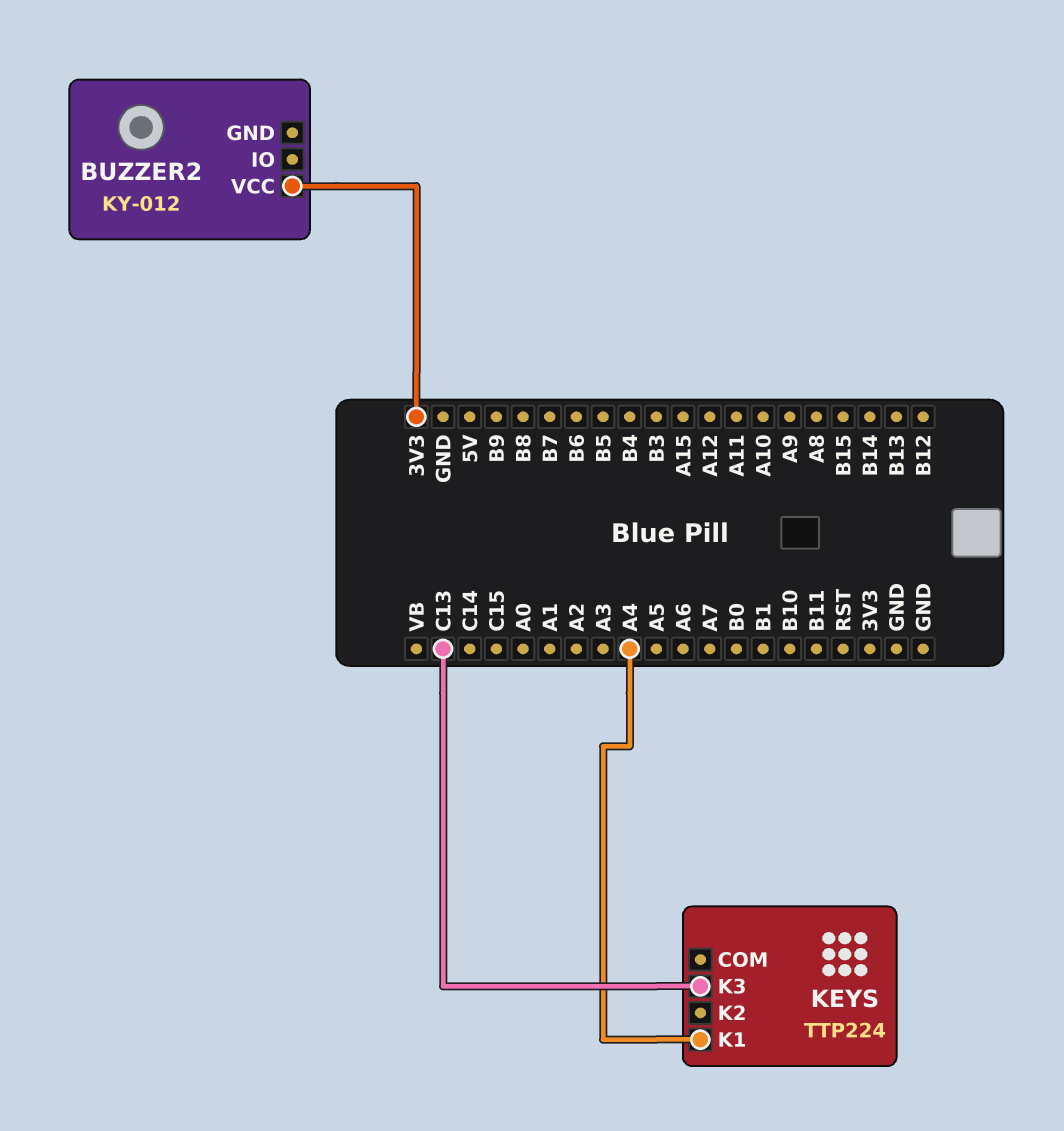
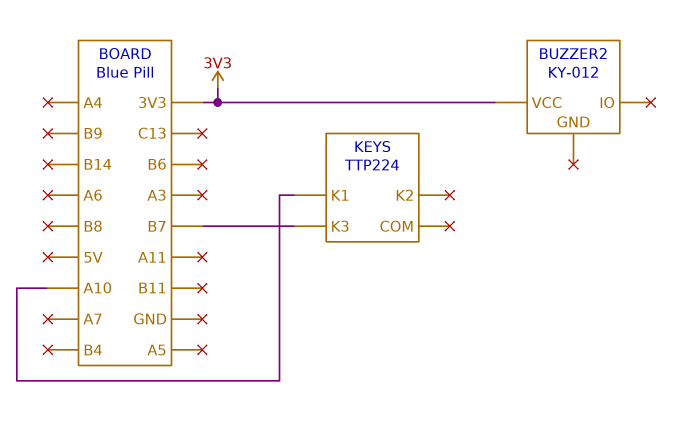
KEYS pin K1: A4 -> A10
KEYS pin K3: C13 -> B7

